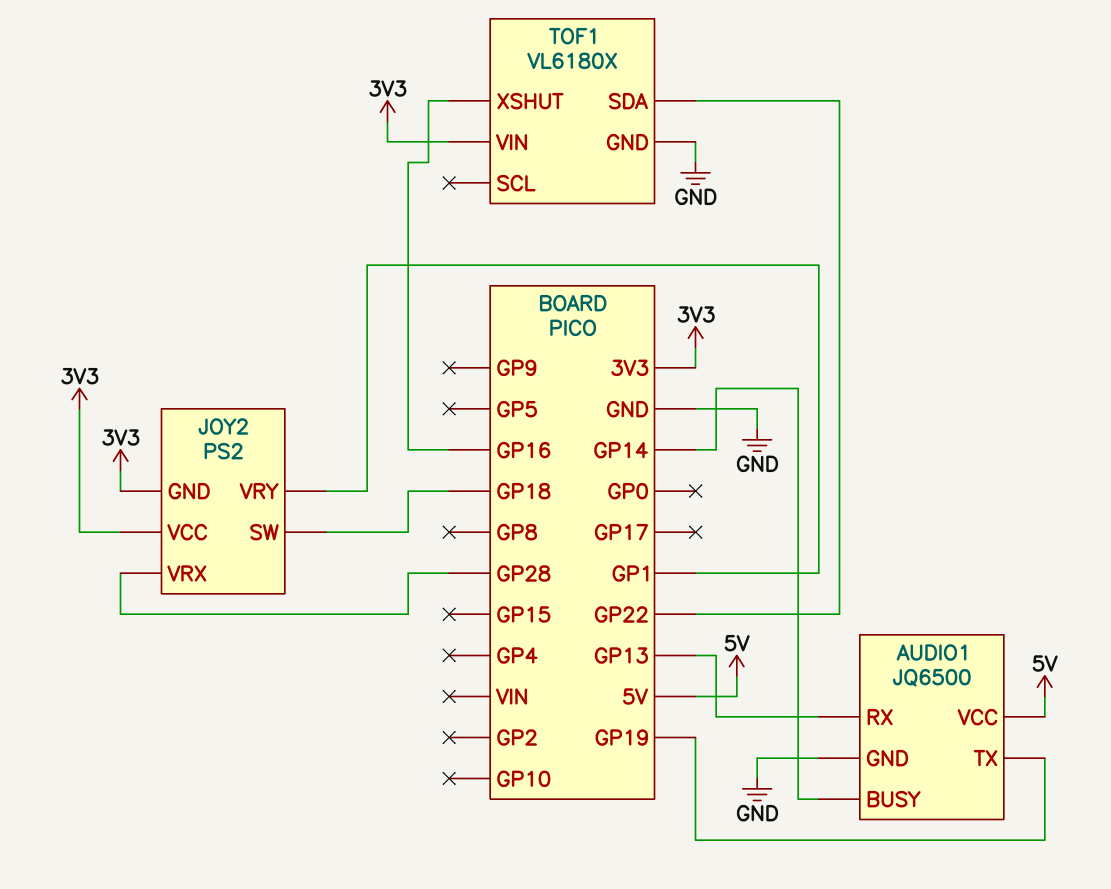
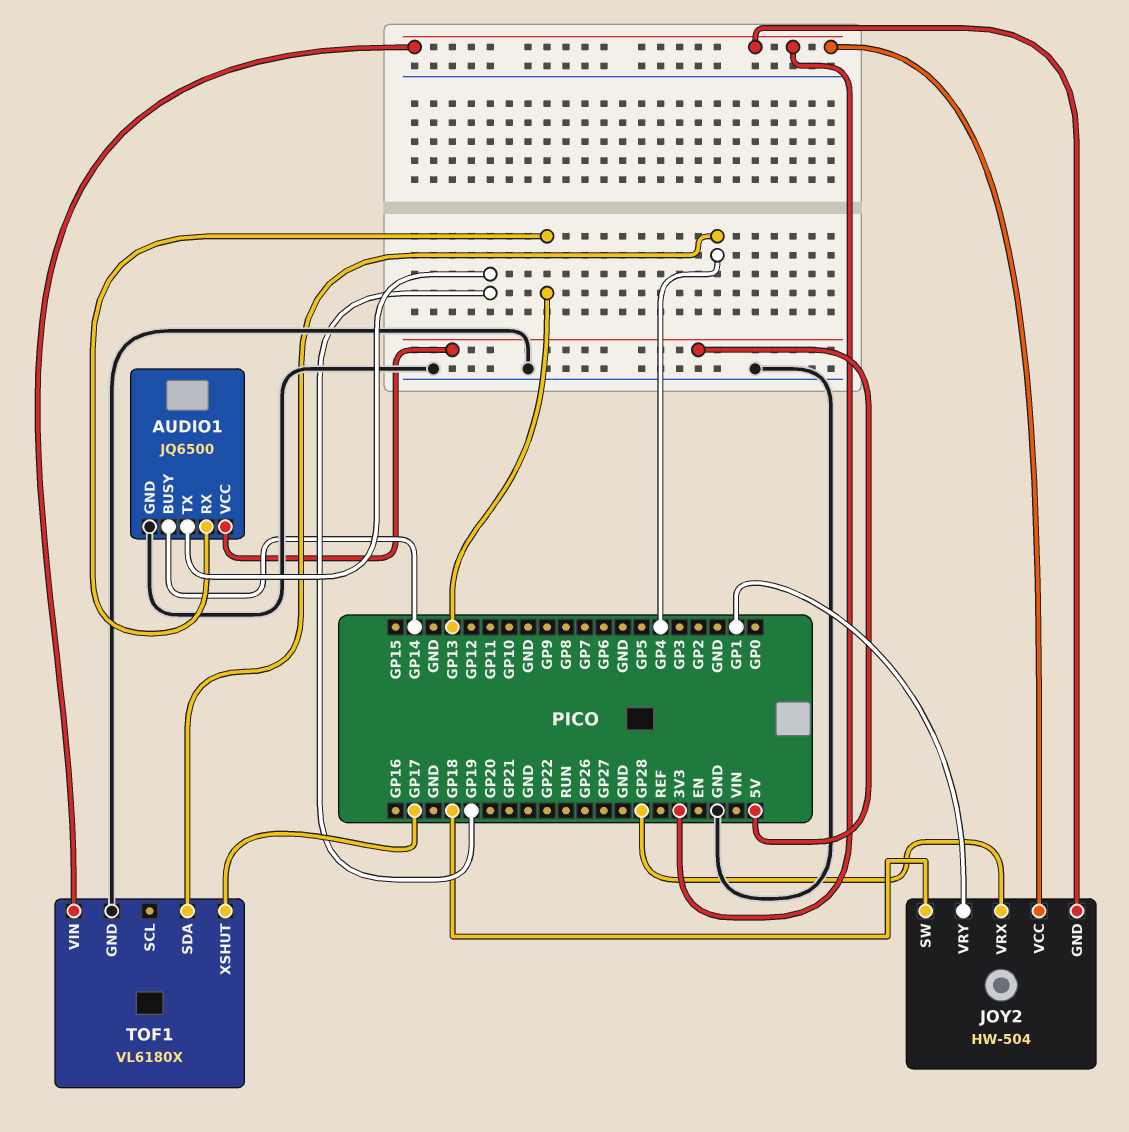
JOY2: PS2 -> HW-504
TOF1 pin SDA: GP22 -> GP4
TOF1 pin XSHUT: GP16 -> GP17

